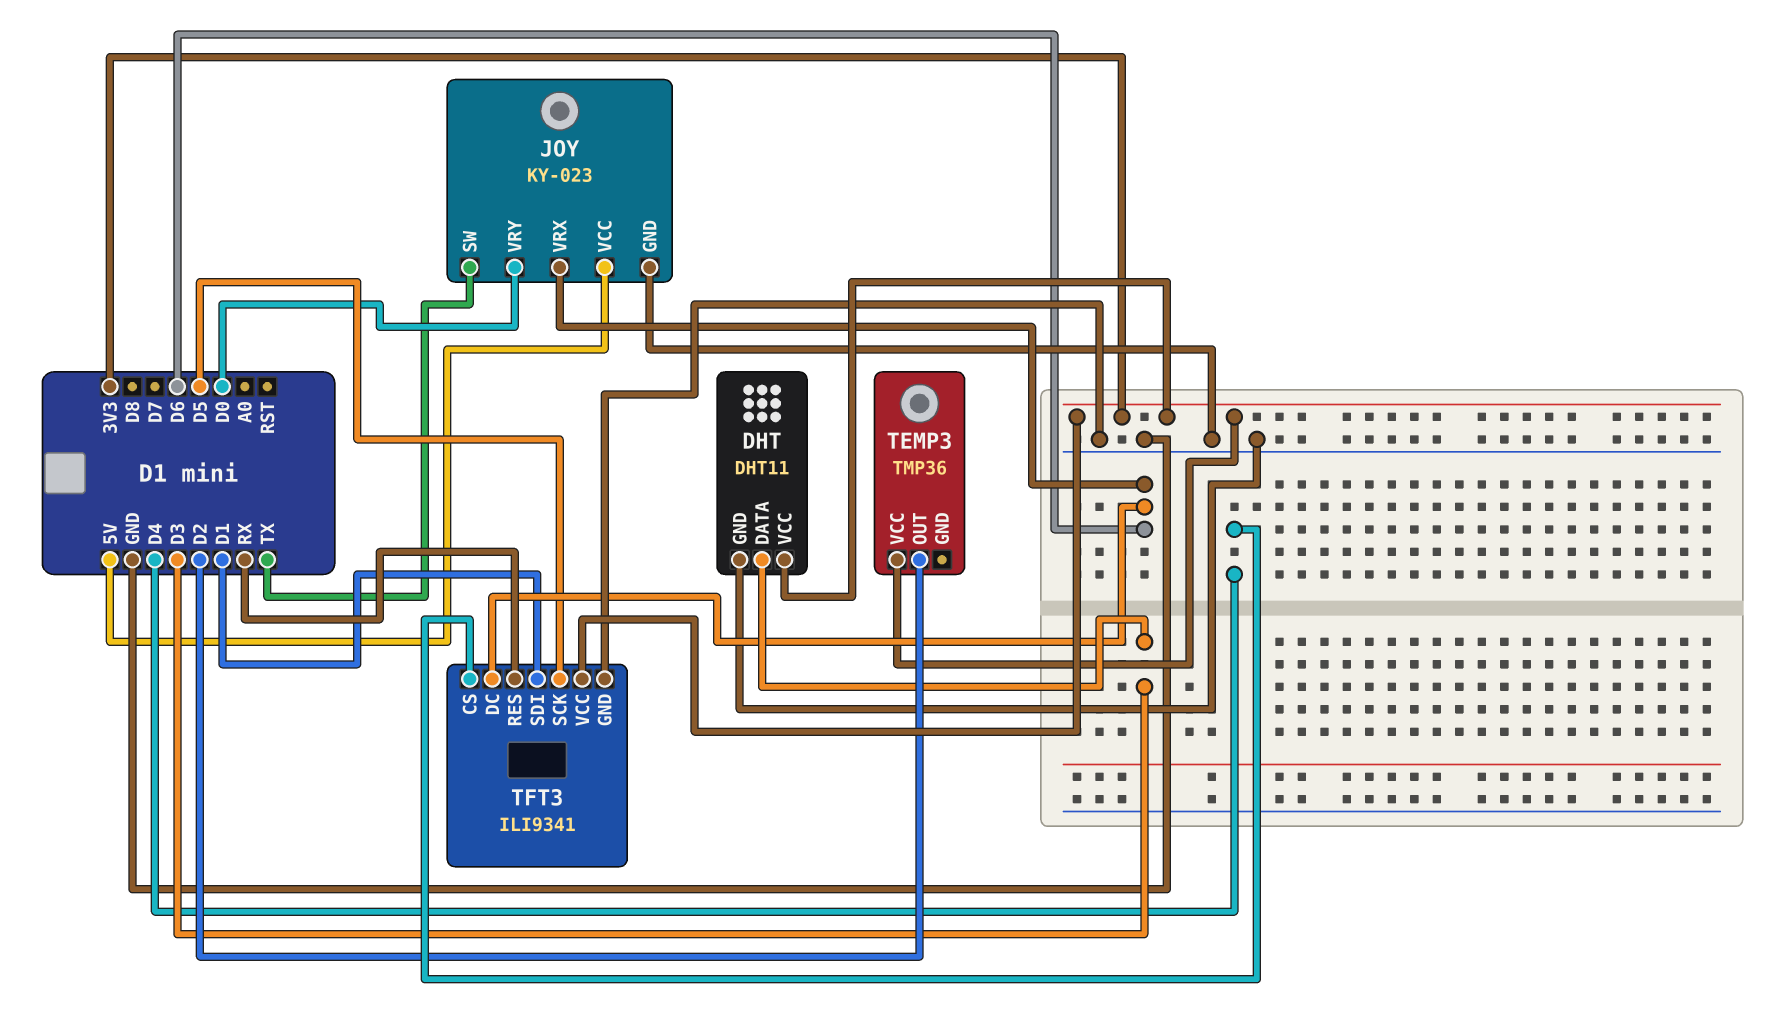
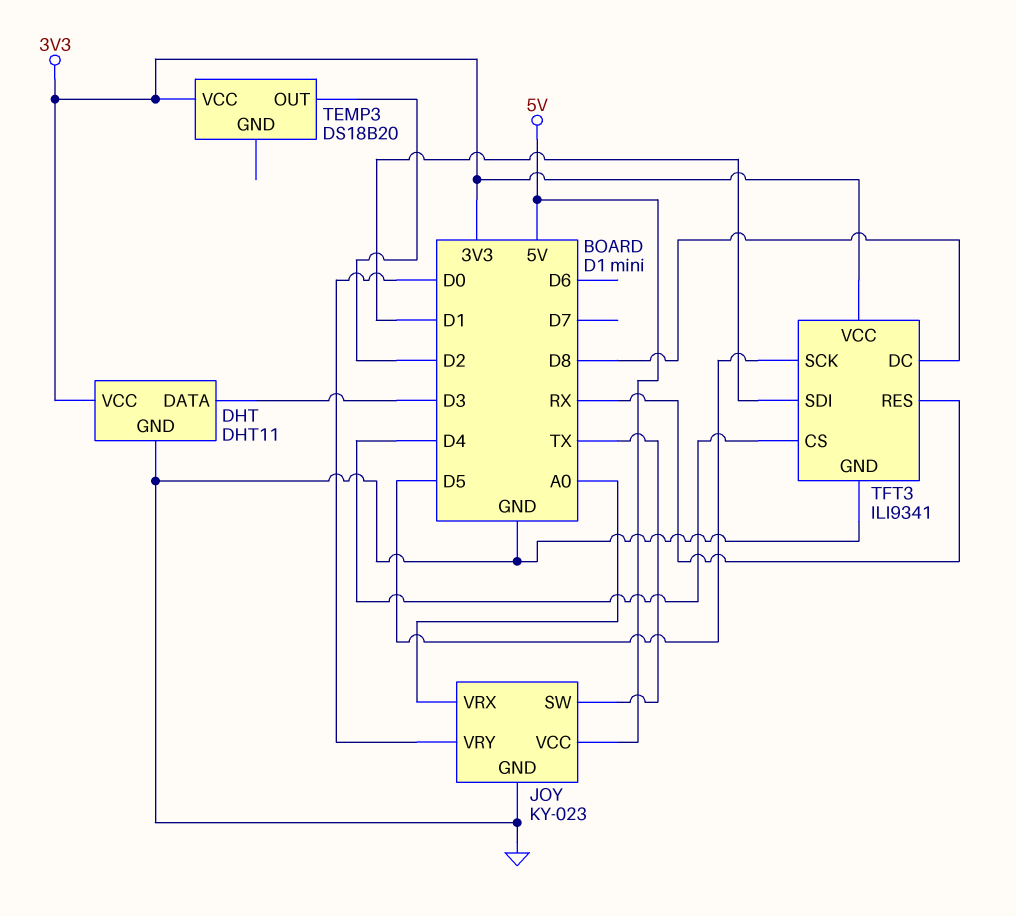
JOY pin VRX: D6 -> A0
TEMP3: TMP36 -> DS18B20
TFT3 pin DC: D6 -> D8

